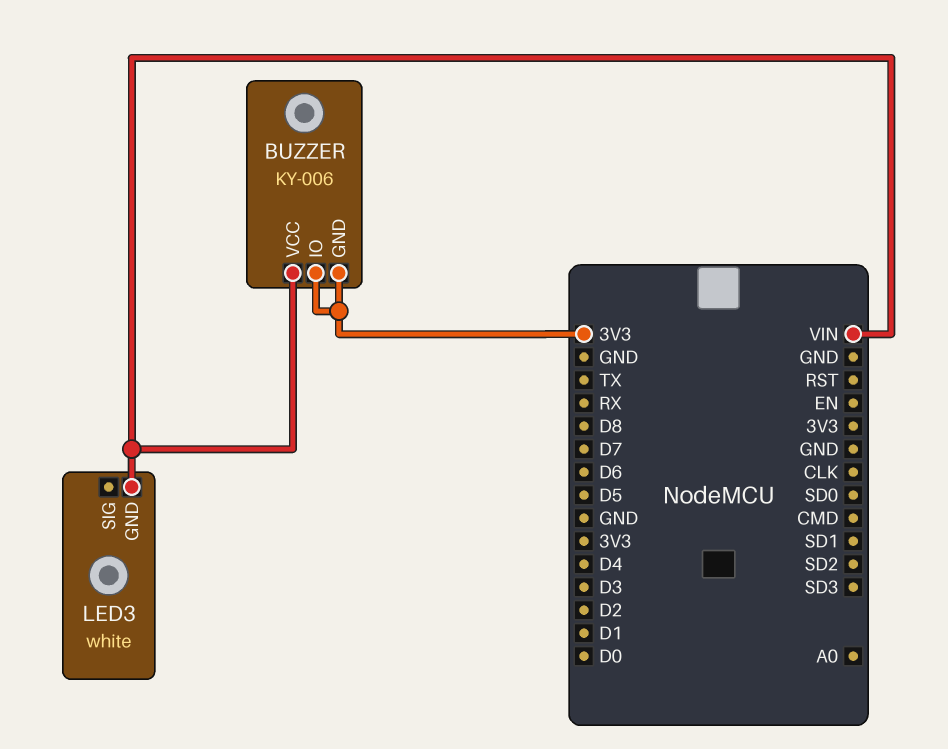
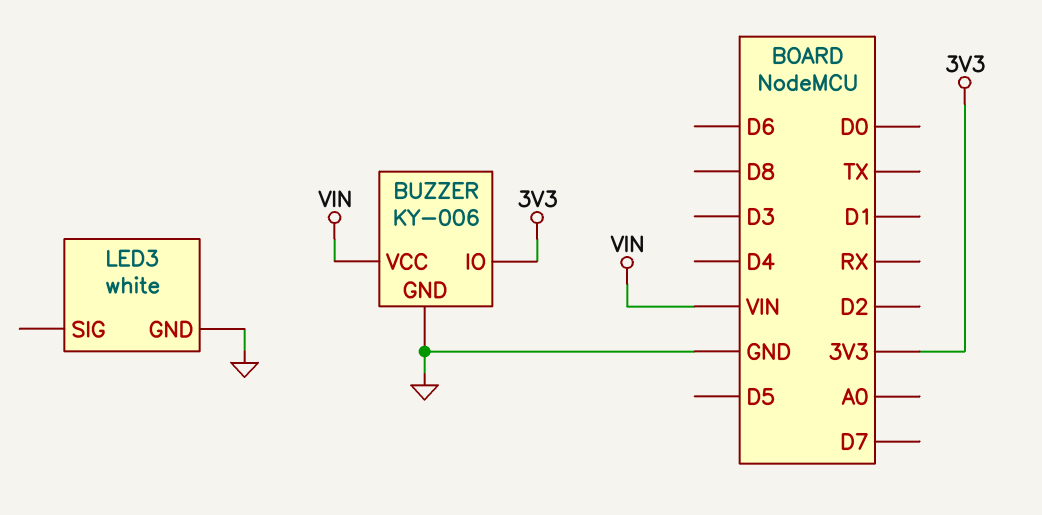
BUZZER pin GND: 3V3 -> GND
LED3 pin GND: VIN -> GND

